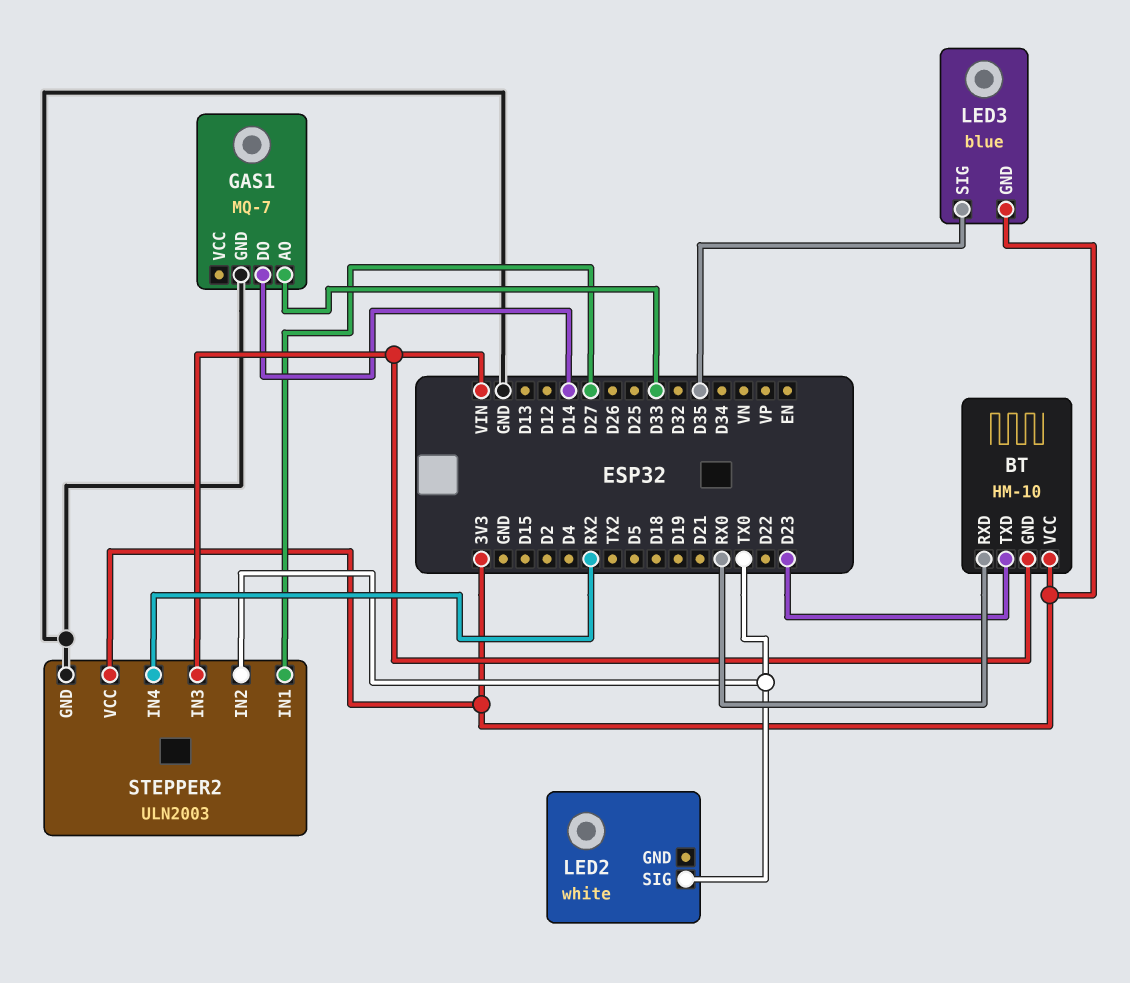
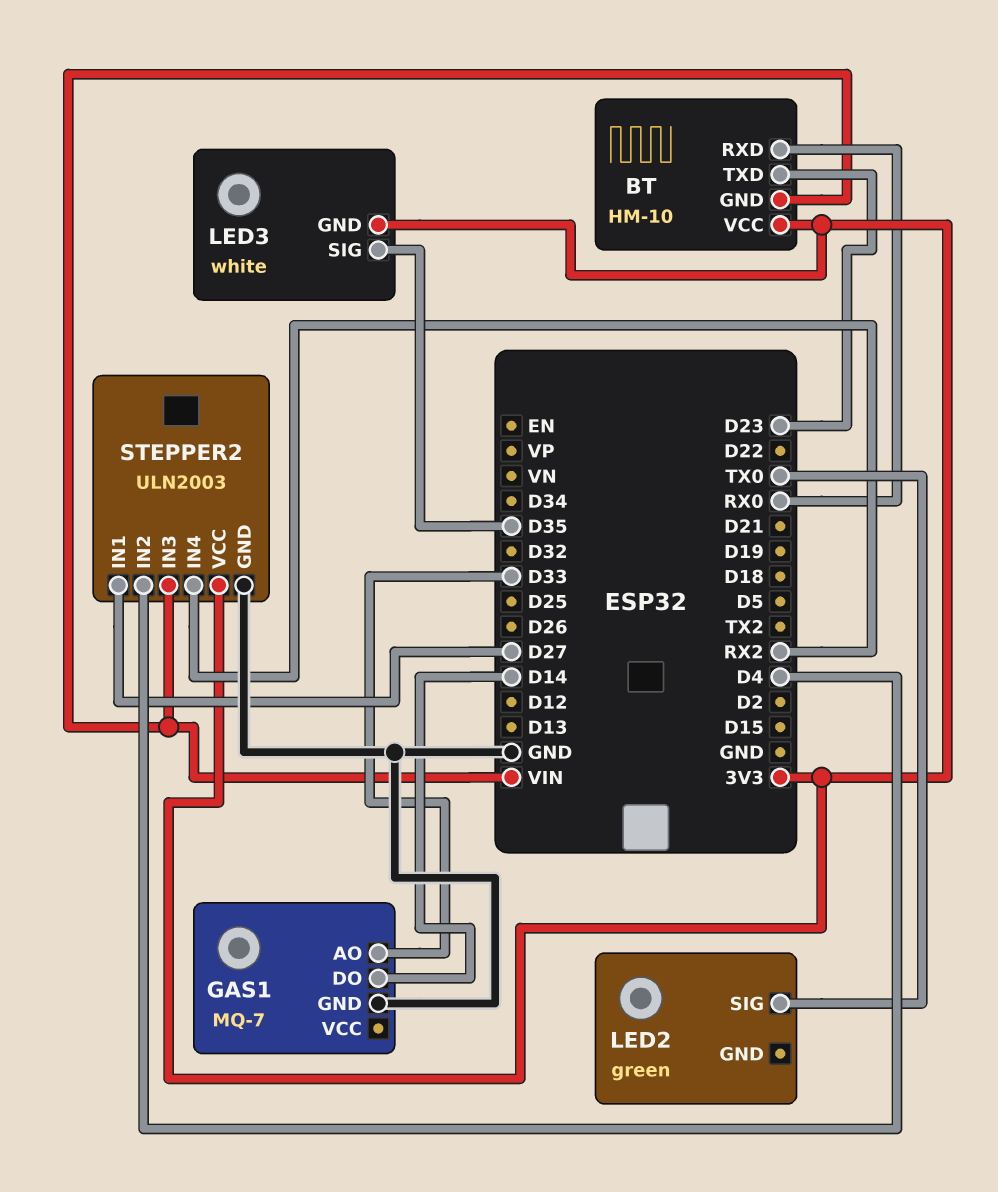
LED2: white -> green
LED3: blue -> white
STEPPER2 pin IN2: TX0 -> D4

